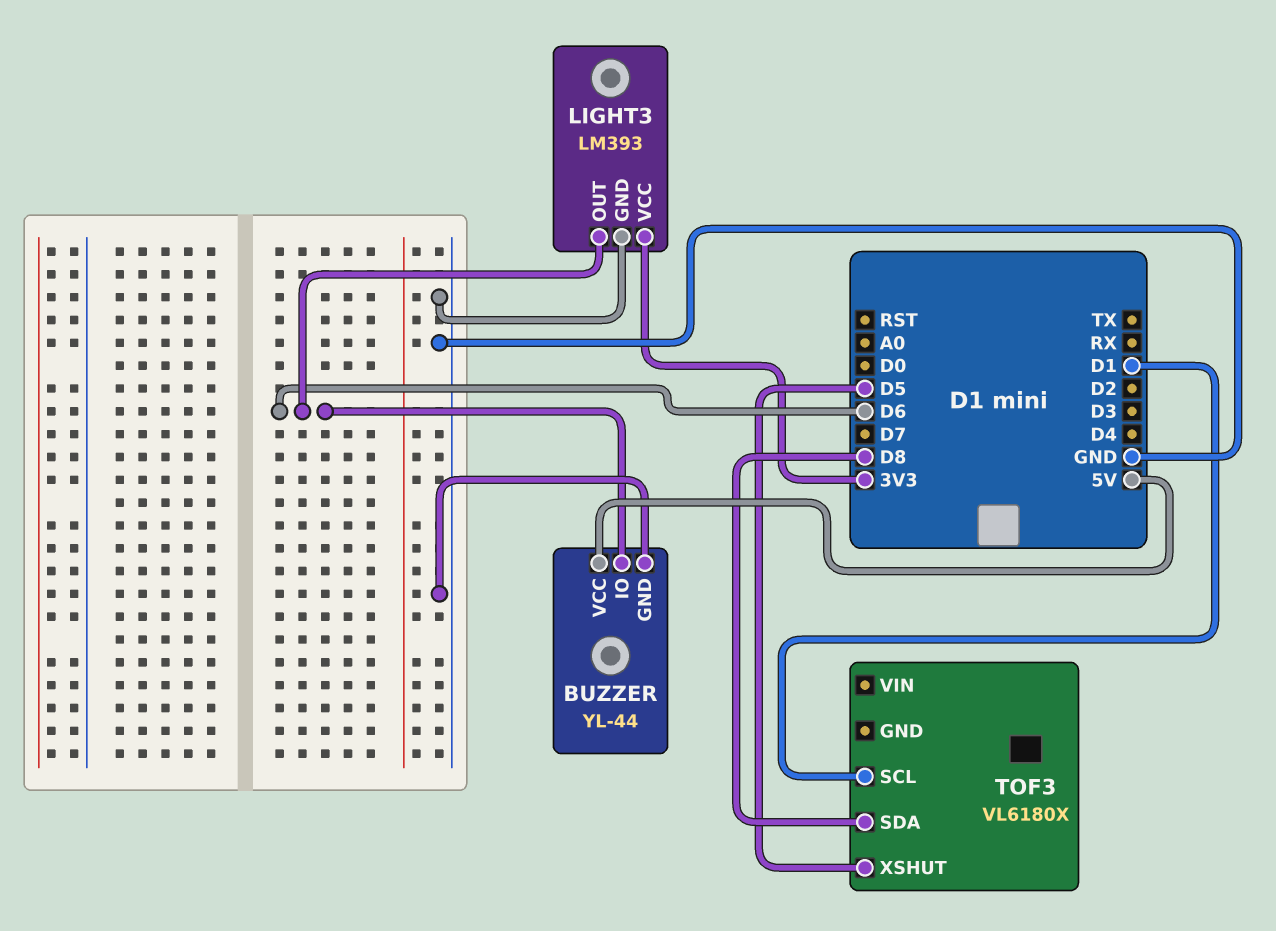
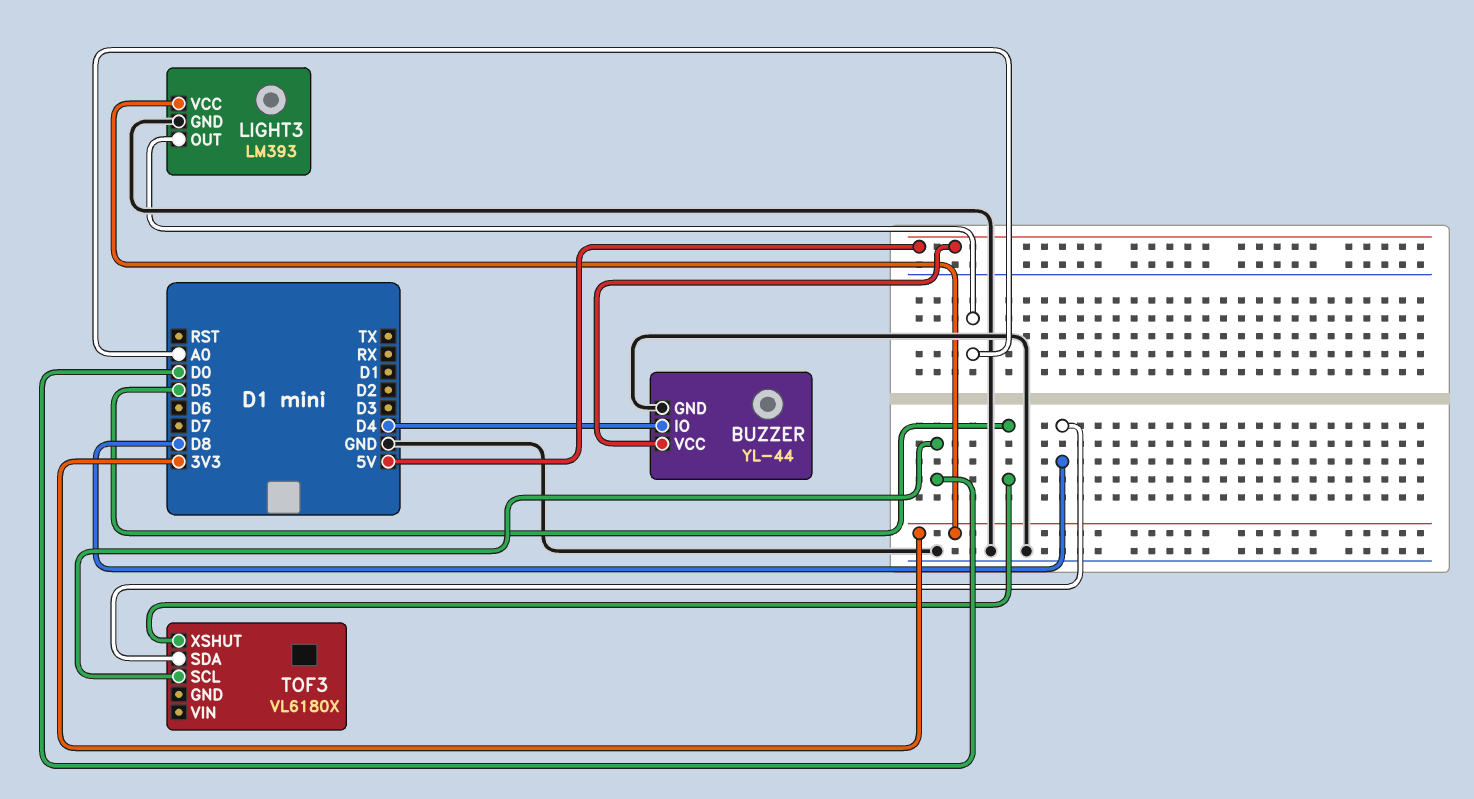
BUZZER pin IO: D6 -> D4
LIGHT3 pin OUT: D6 -> A0
TOF3 pin SCL: D1 -> D0

